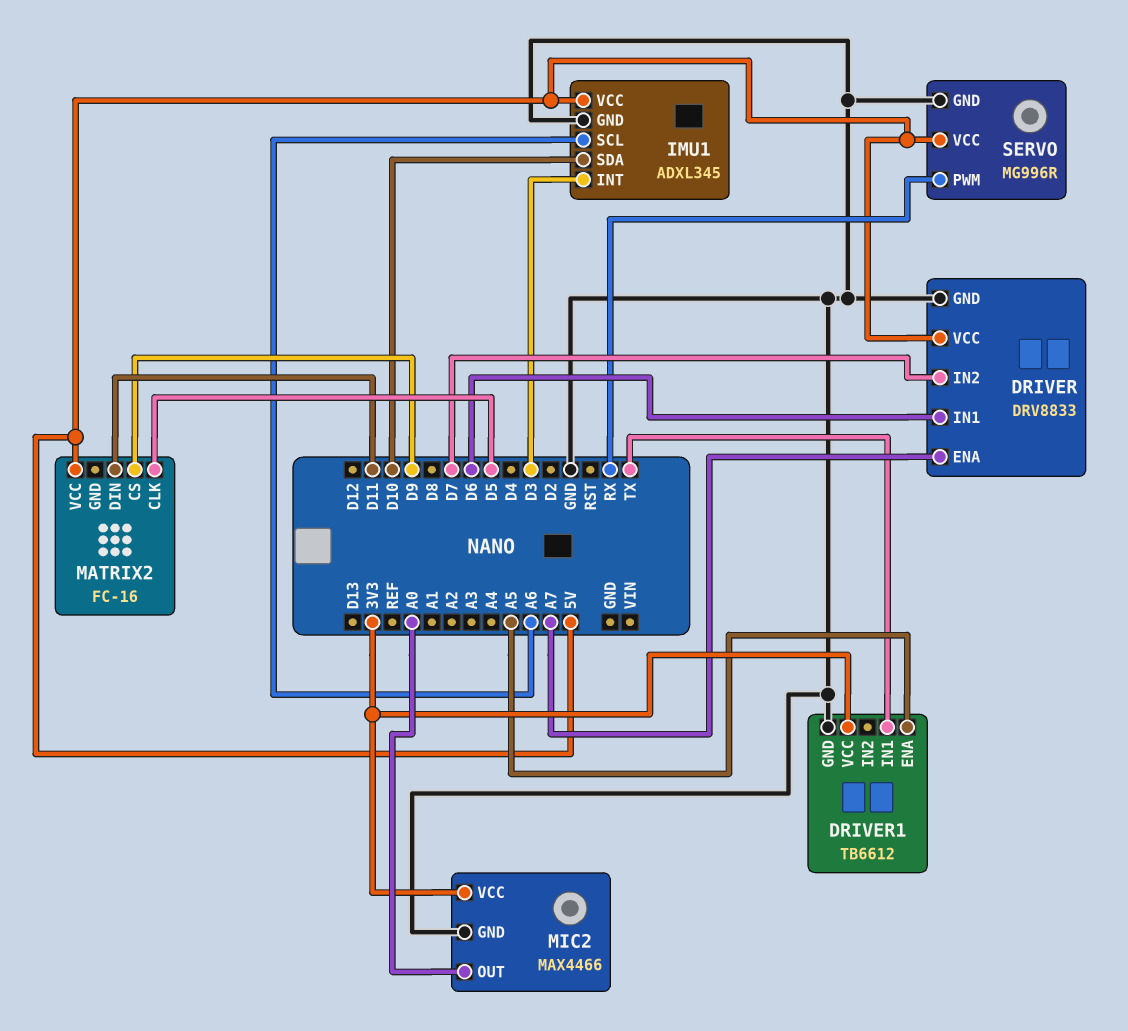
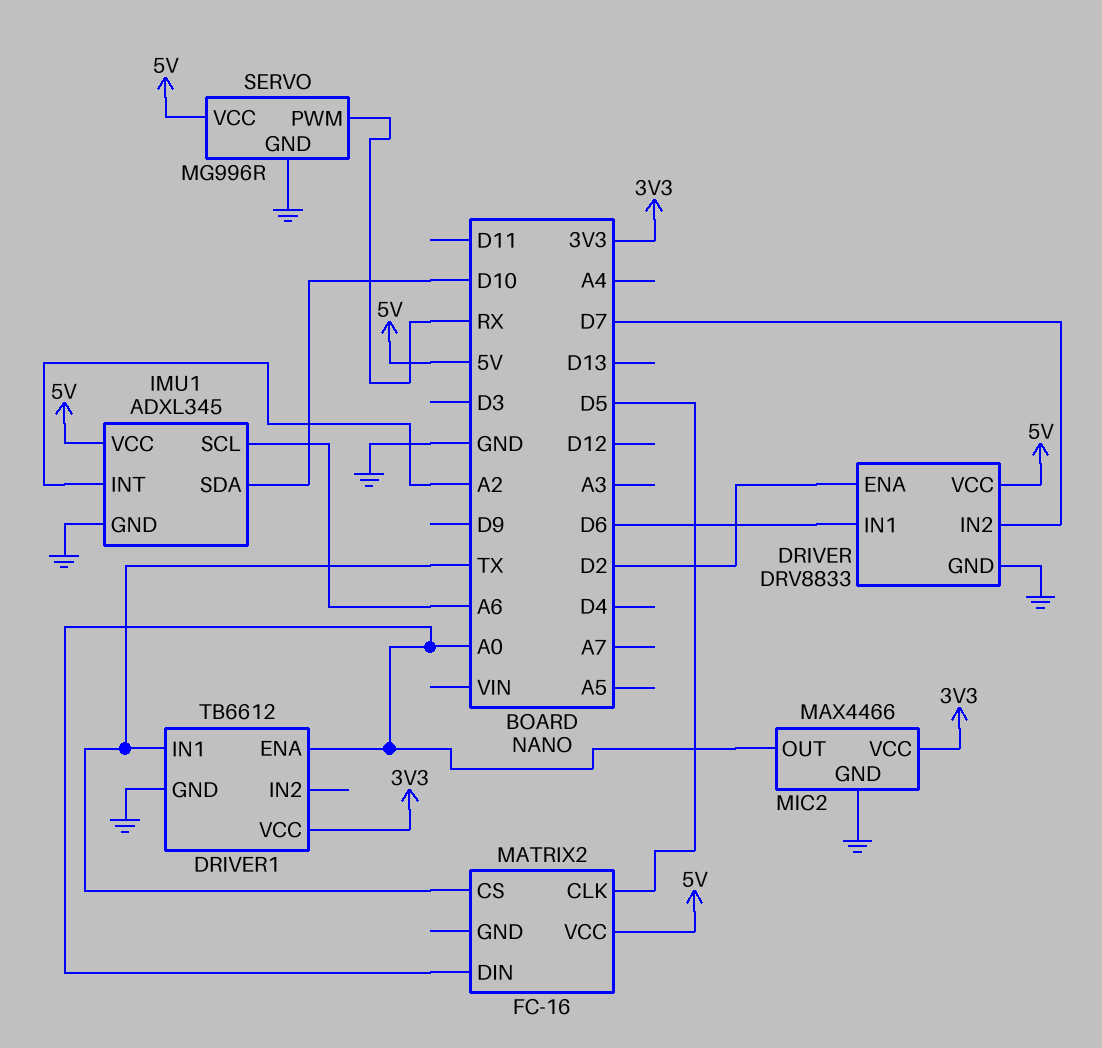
DRIVER pin ENA: A7 -> D2
DRIVER1 pin ENA: A5 -> A0
IMU1 pin INT: D3 -> A2
MATRIX2 pin CS: D9 -> TX
MATRIX2 pin DIN: D11 -> A0

